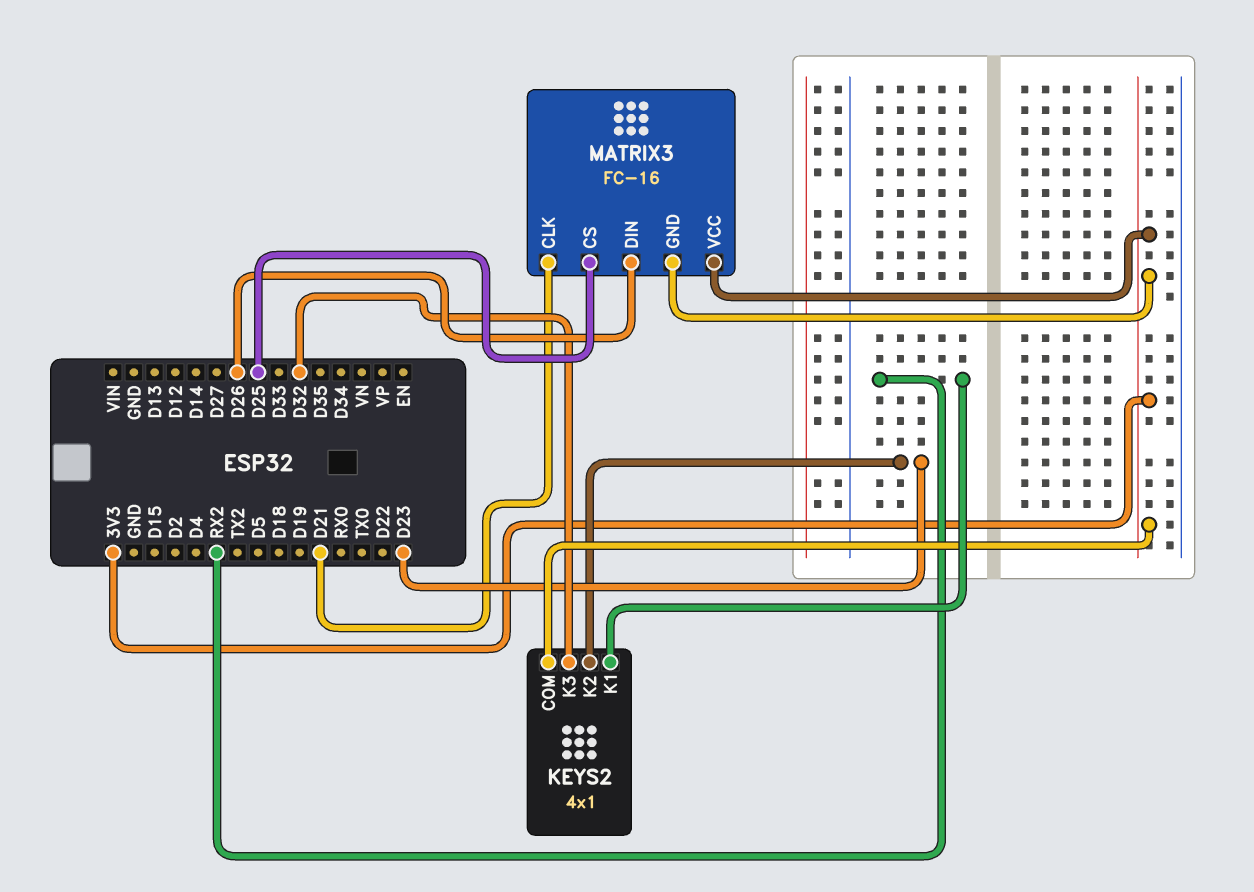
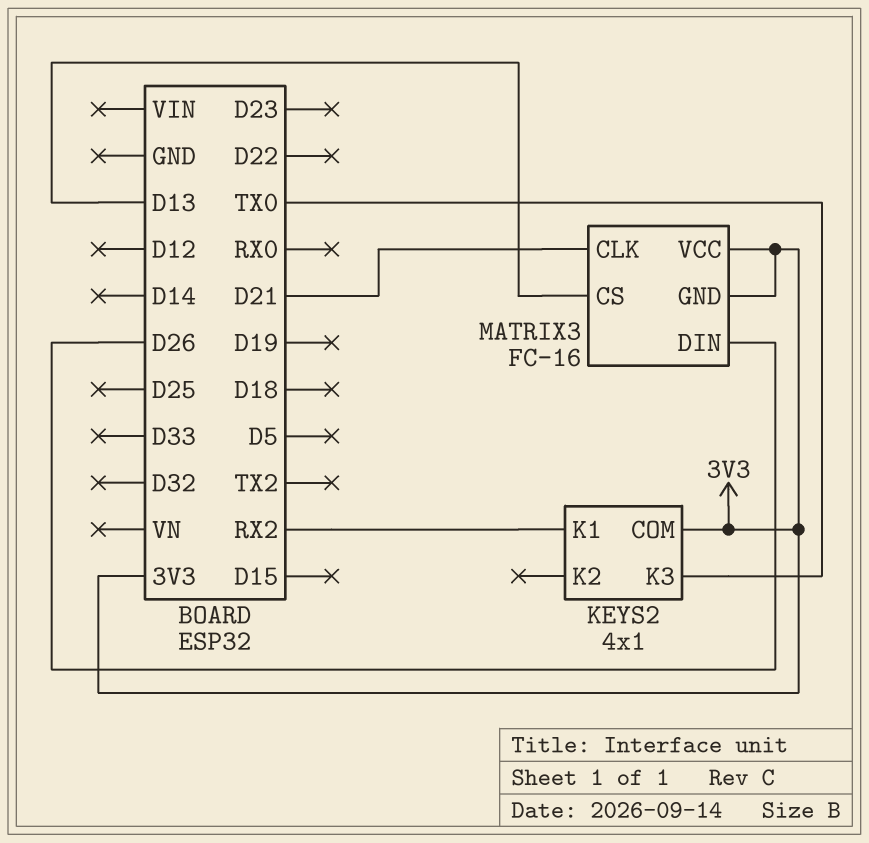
KEYS2 pin K2: D23 -> none
KEYS2 pin K3: D32 -> TX0
MATRIX3 pin CS: D25 -> D13

